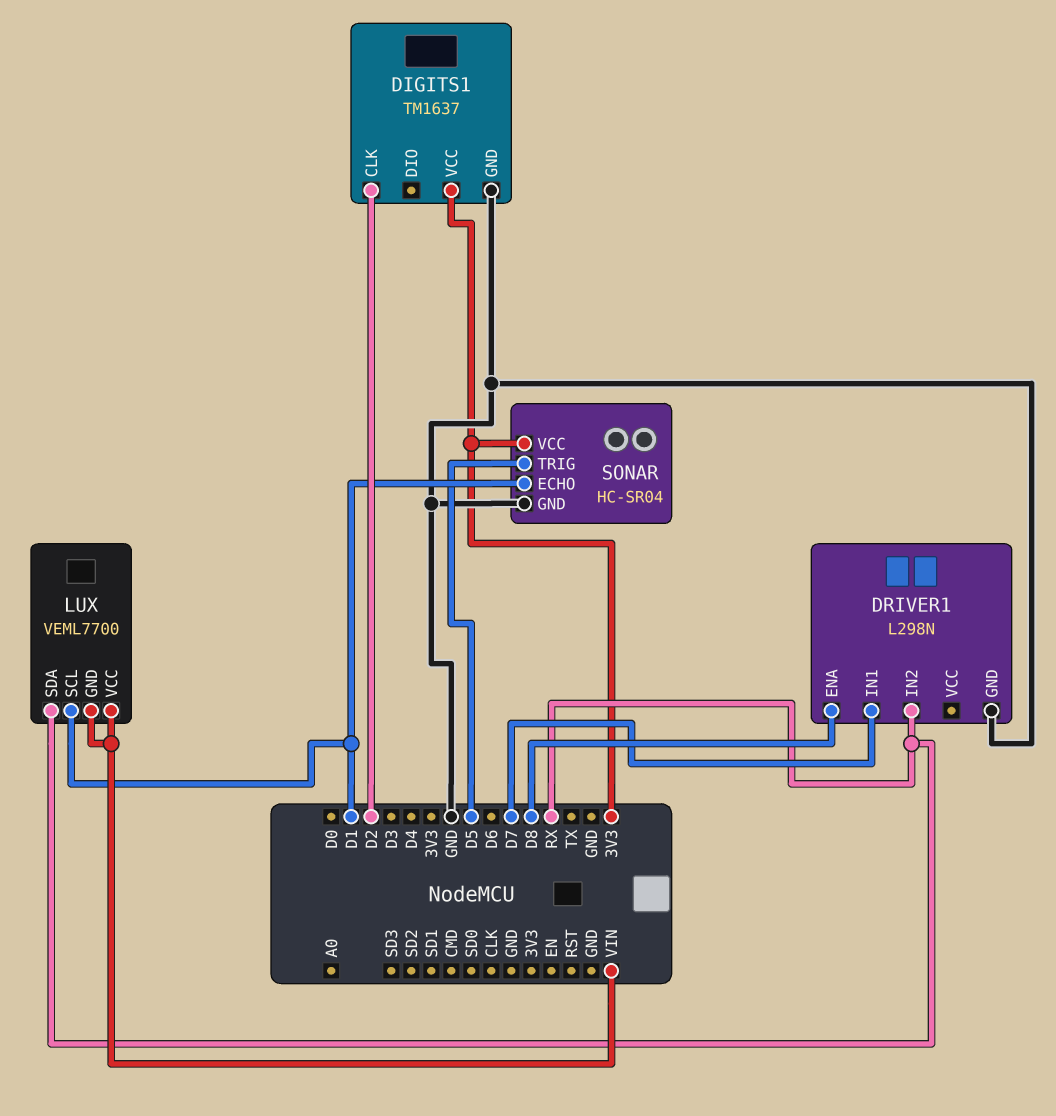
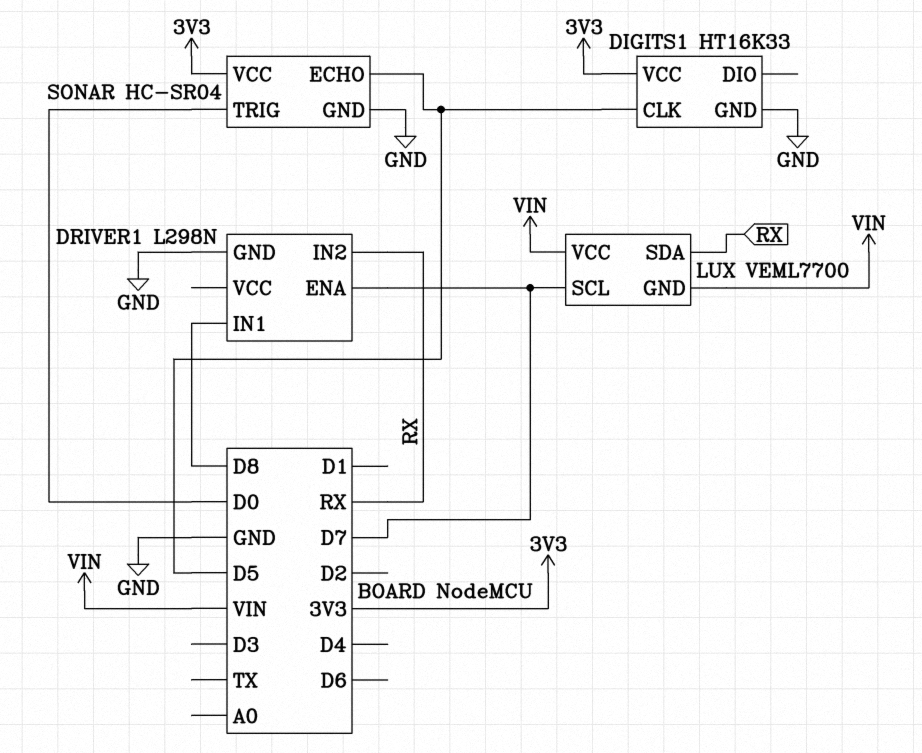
DIGITS1: TM1637 -> HT16K33
DIGITS1 pin CLK: D2 -> D5
DRIVER1 pin ENA: D8 -> D7
DRIVER1 pin IN1: D7 -> D8
LUX pin SCL: D1 -> D7
SONAR pin ECHO: D1 -> D5
SONAR pin TRIG: D5 -> D0

